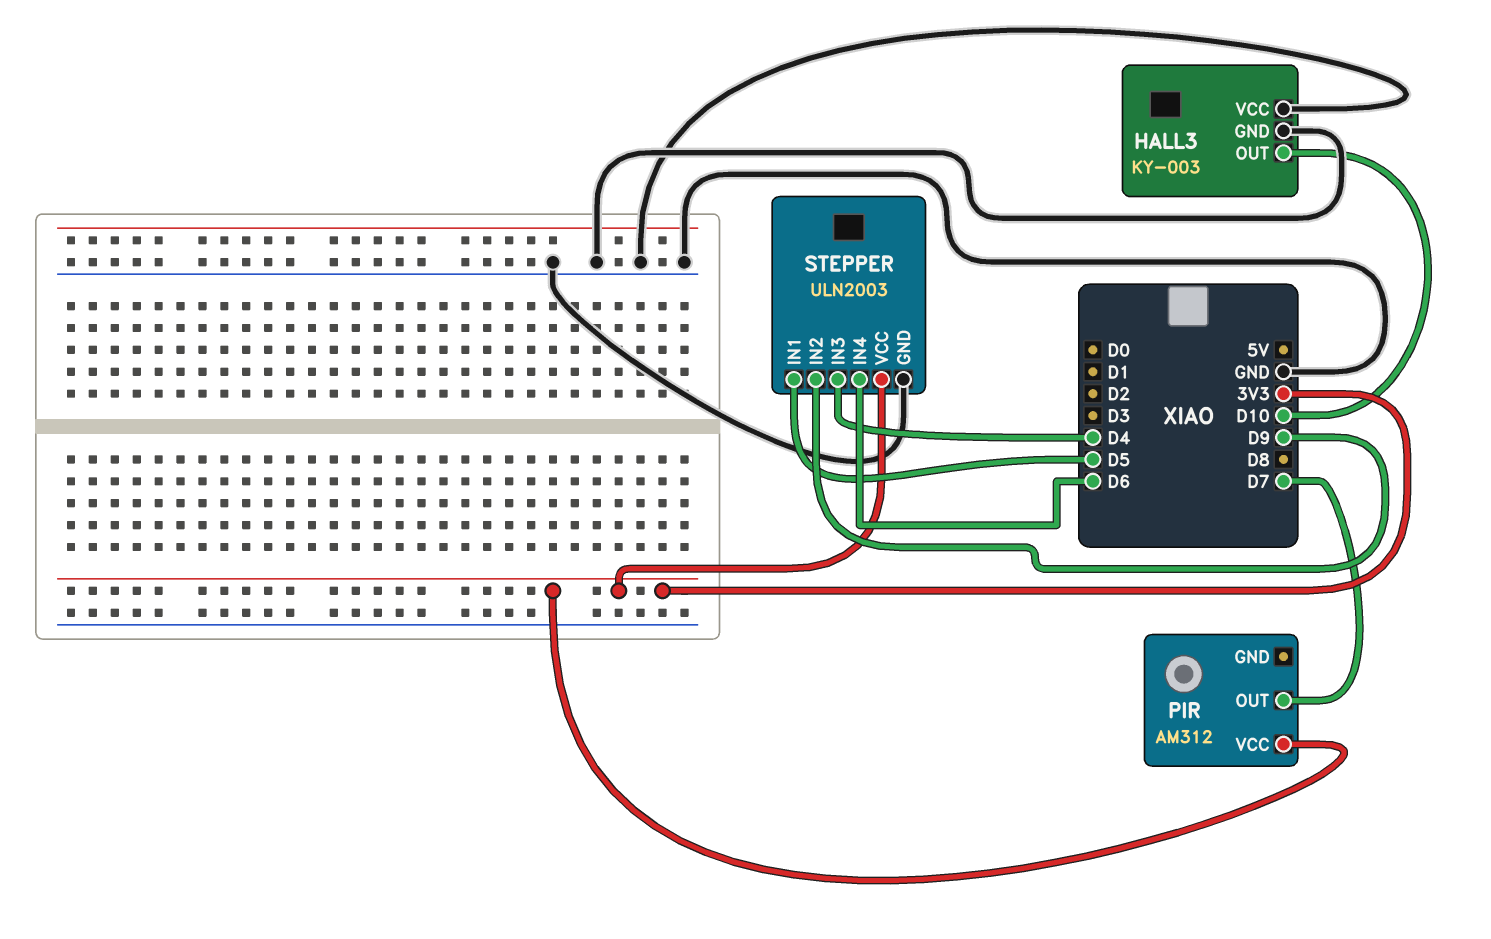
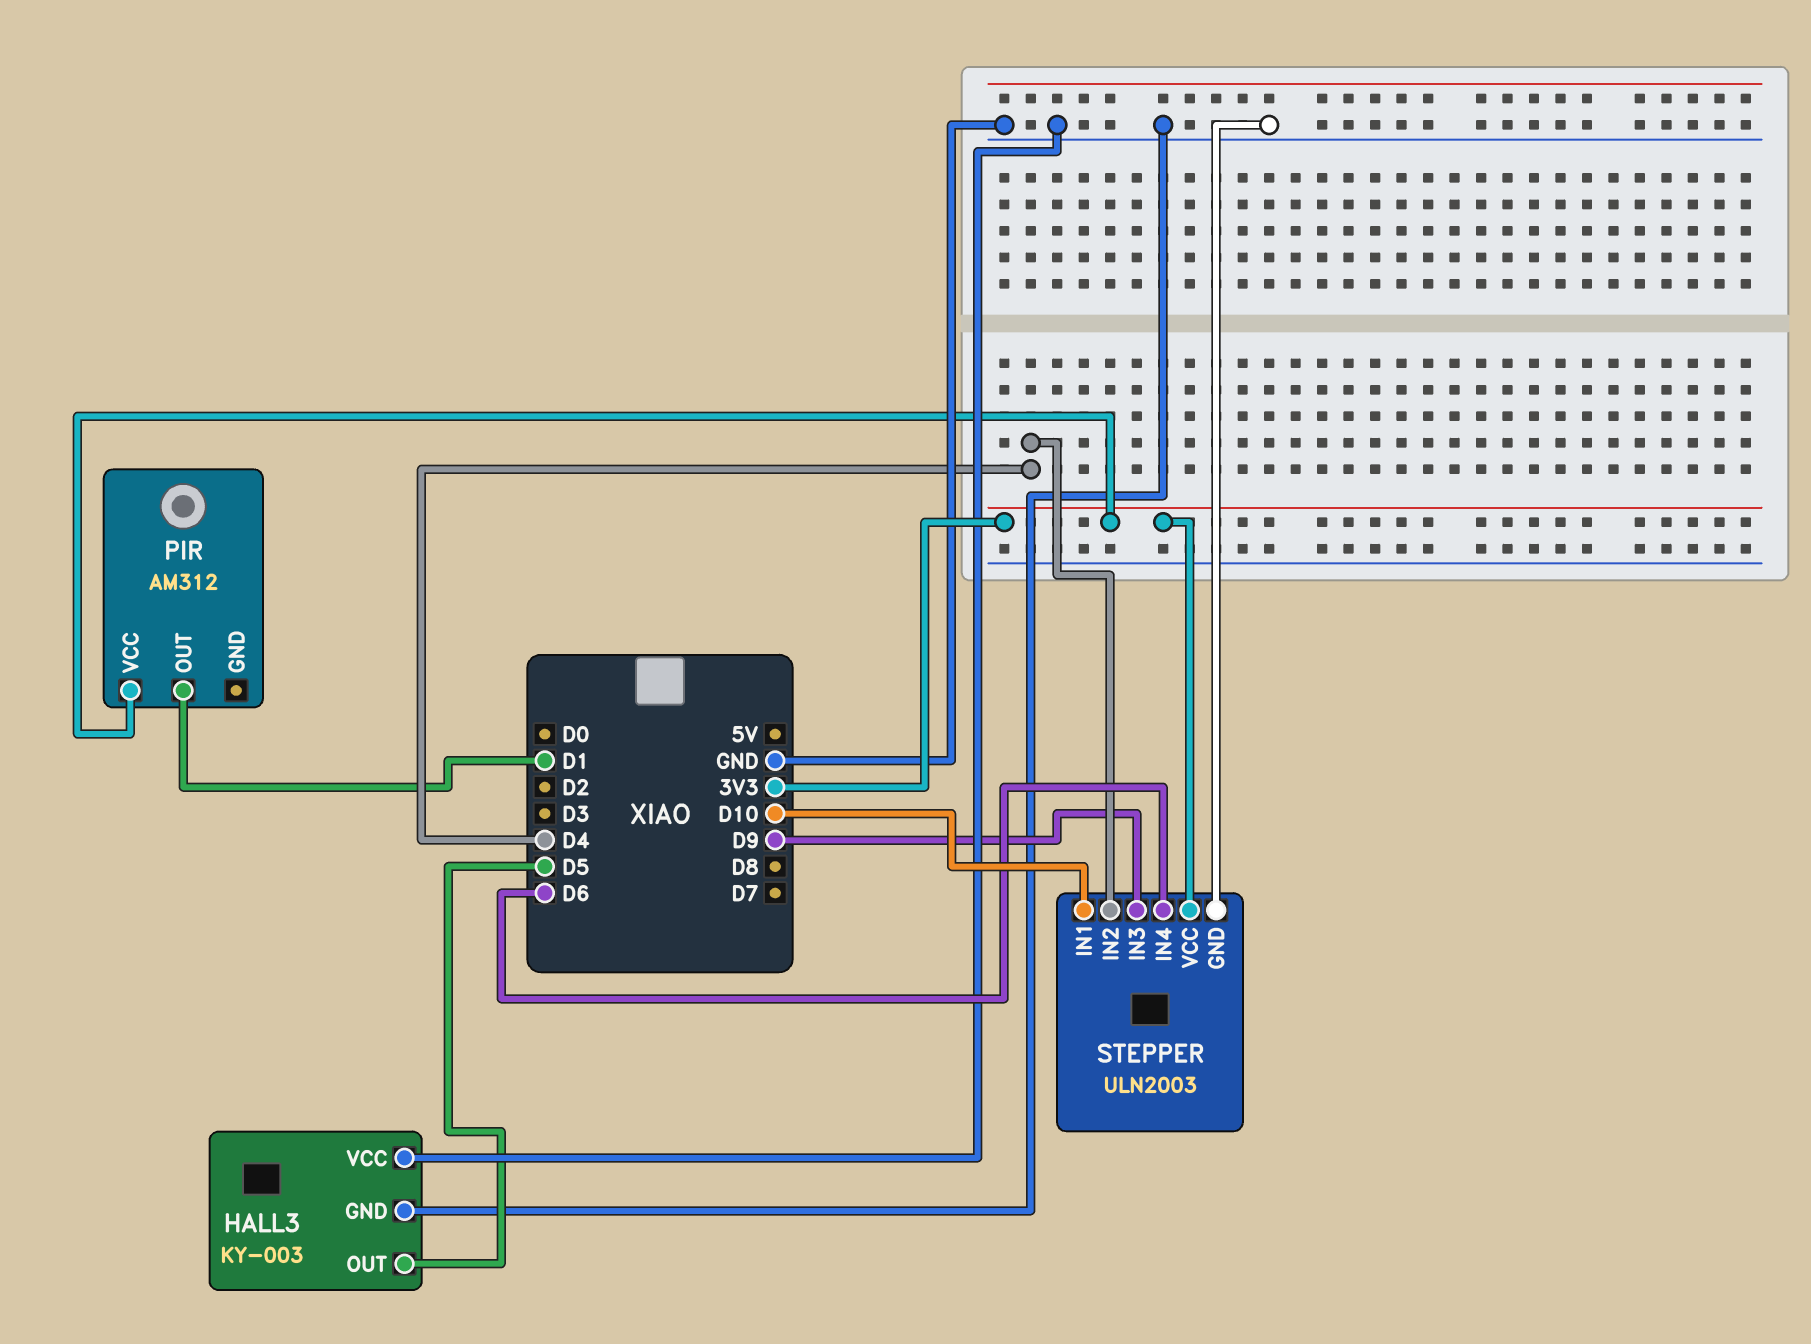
HALL3 pin OUT: D10 -> D5
PIR pin OUT: D7 -> D1
STEPPER pin IN1: D5 -> D10
STEPPER pin IN2: D9 -> D4
STEPPER pin IN3: D4 -> D9

